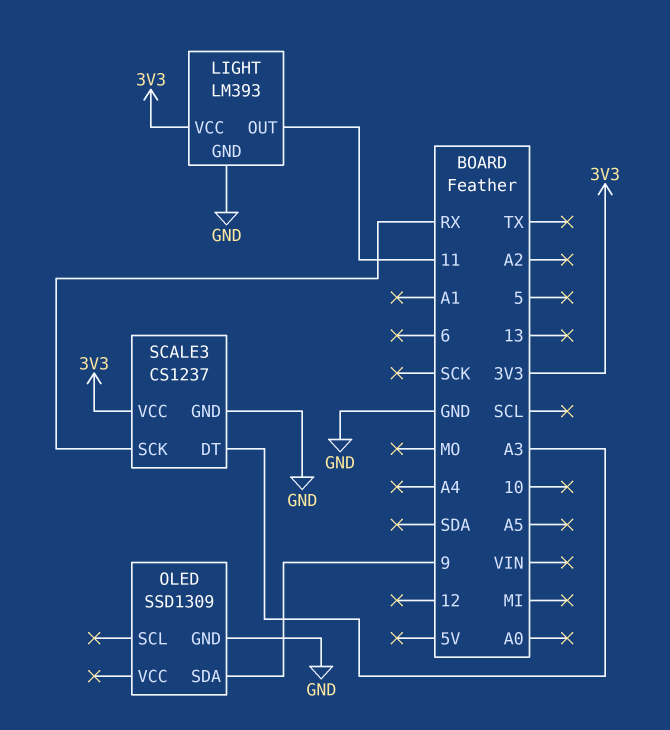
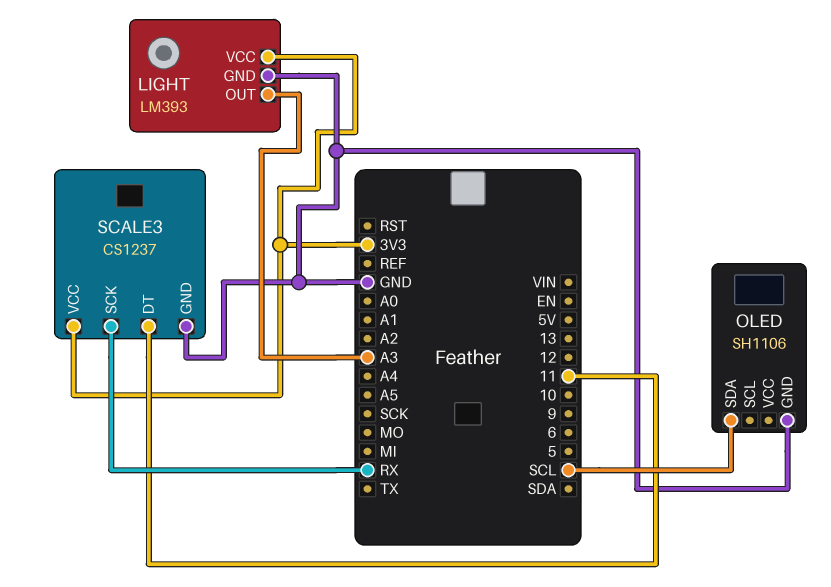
LIGHT pin OUT: 11 -> A3
OLED: SSD1309 -> SH1106
OLED pin SDA: 9 -> SCL
SCALE3 pin DT: A3 -> 11

